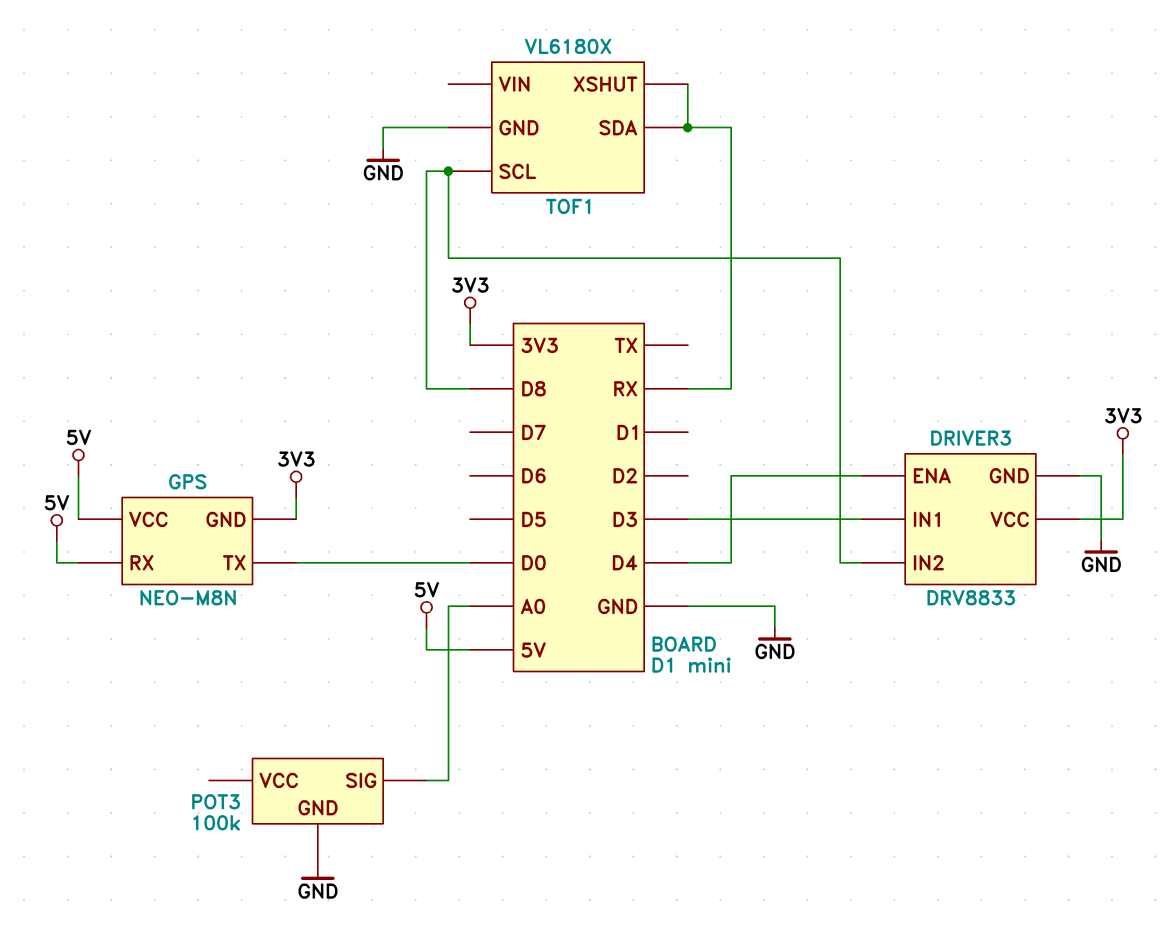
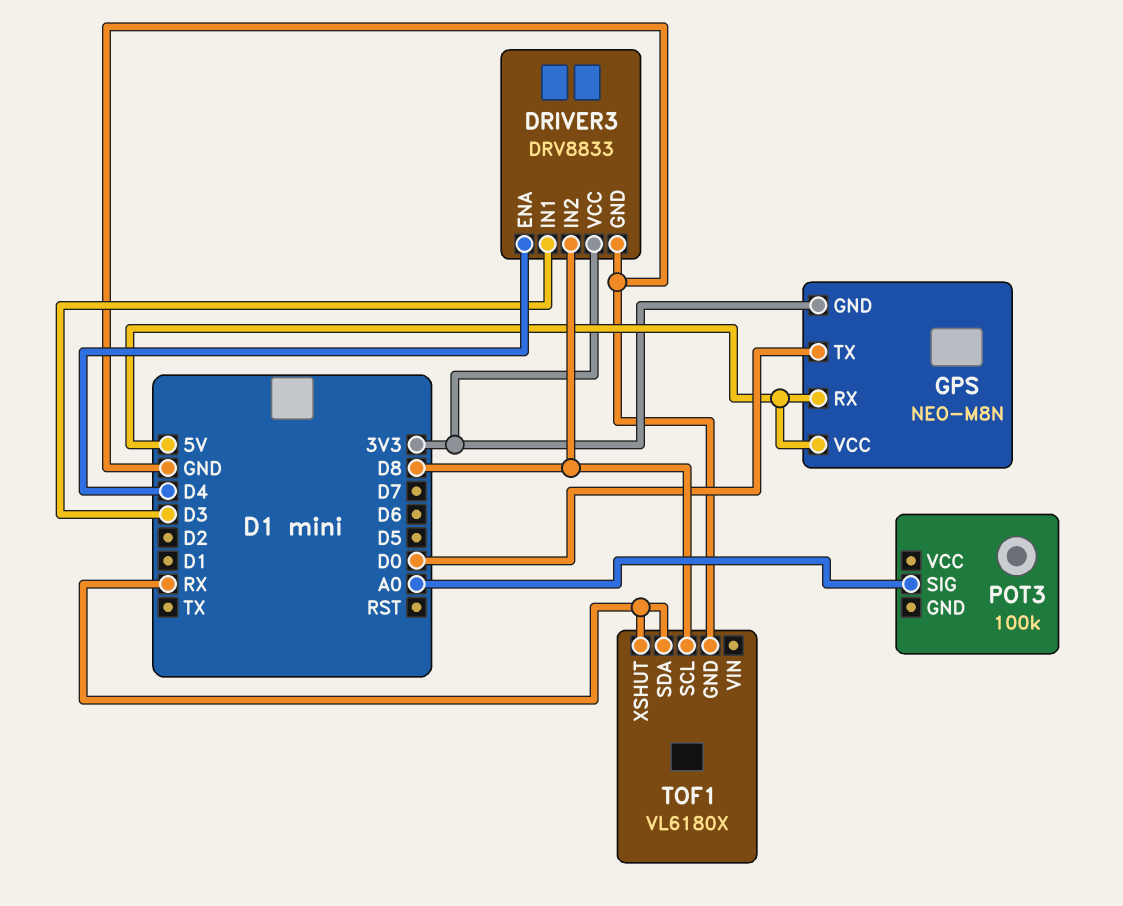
POT3 pin GND: GND -> none

